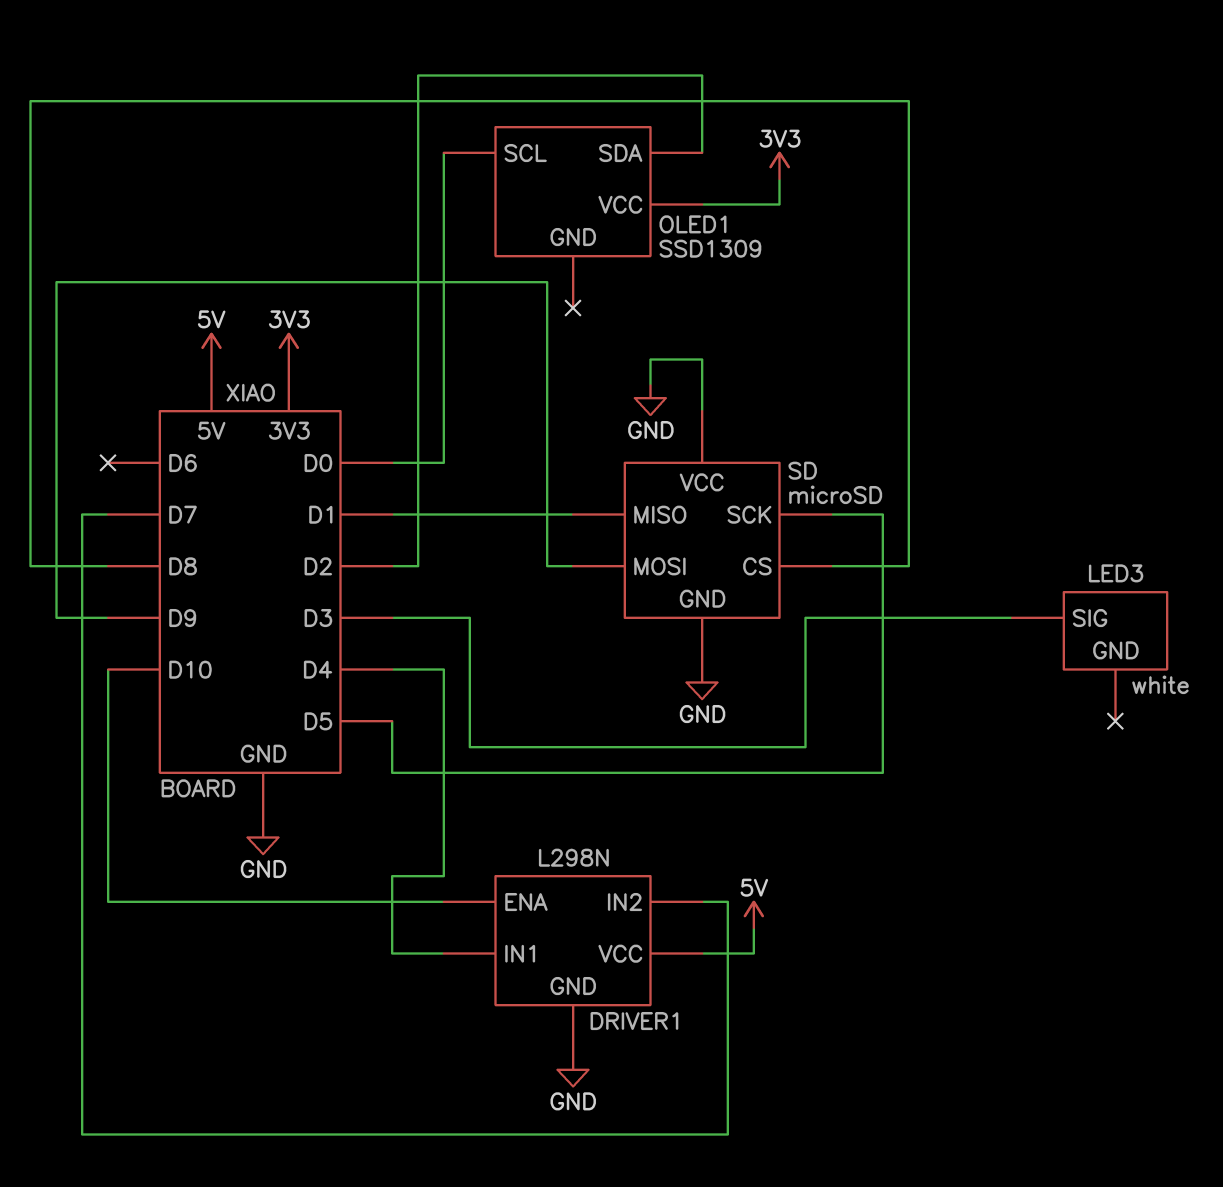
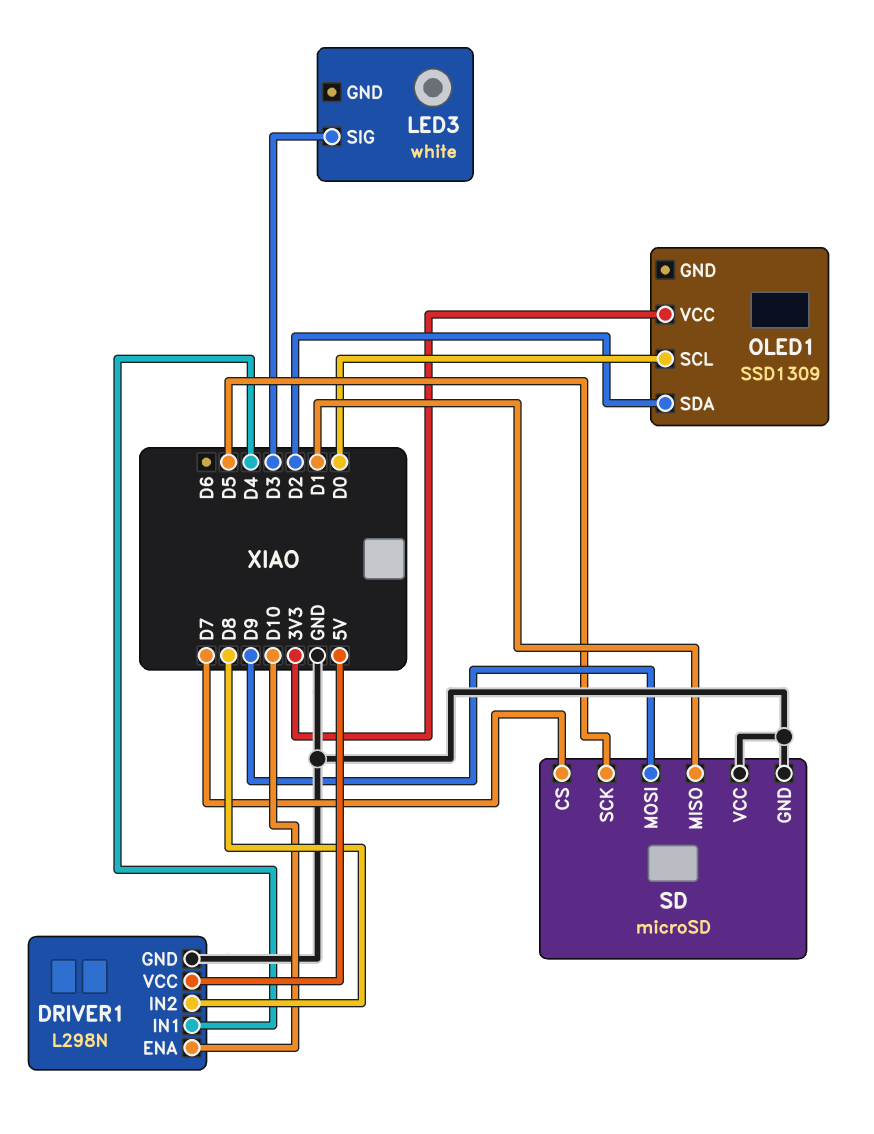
DRIVER1 pin IN2: D7 -> D8
SD pin CS: D8 -> D7

